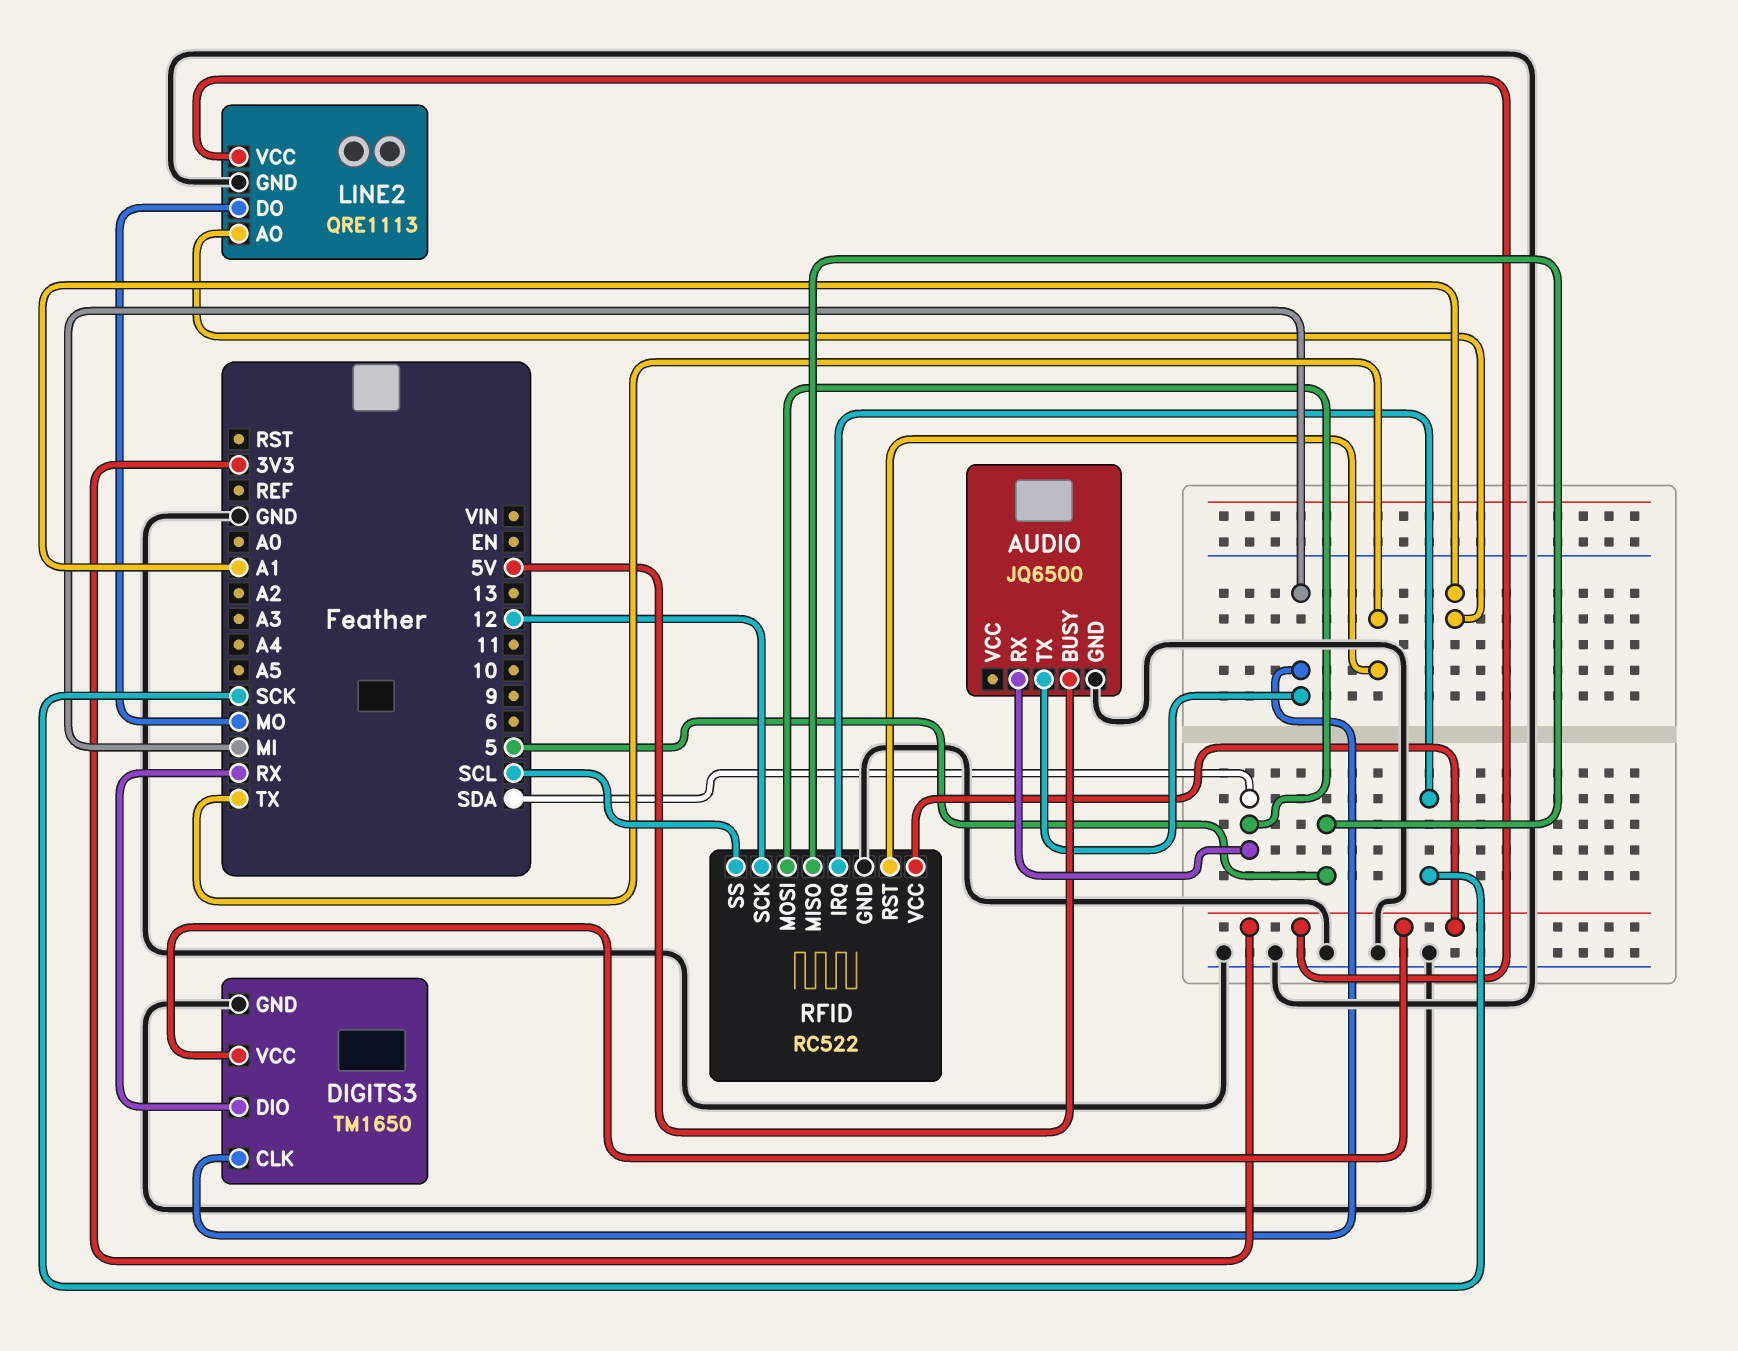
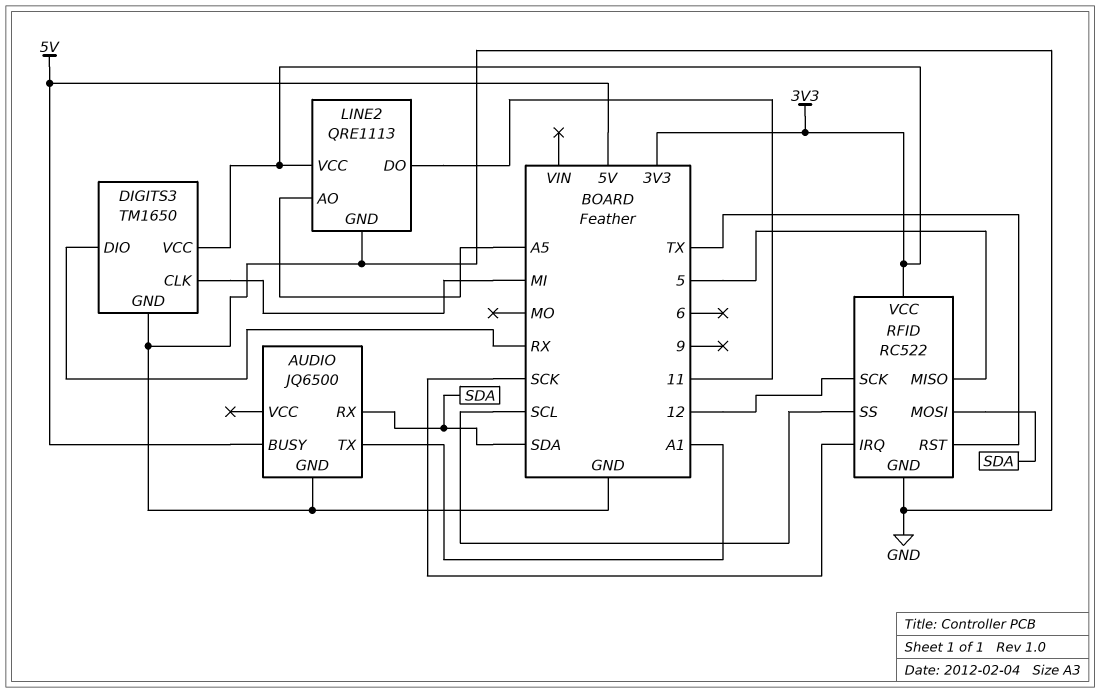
AUDIO pin TX: MI -> A1
LINE2 pin AO: A1 -> A5
LINE2 pin DO: MO -> 11

